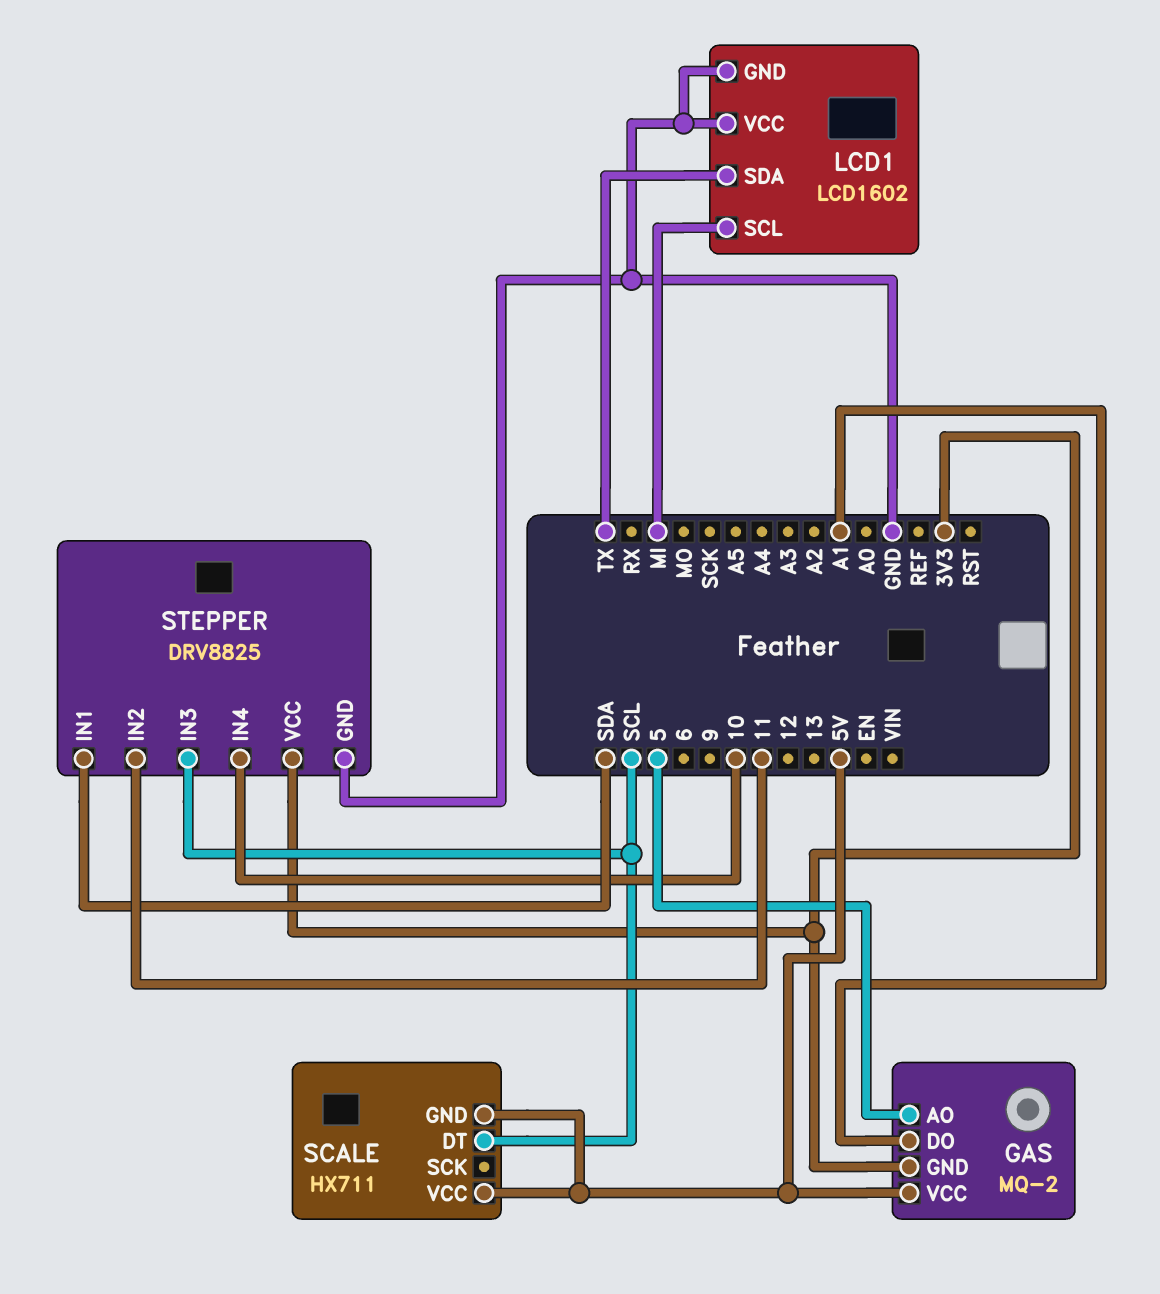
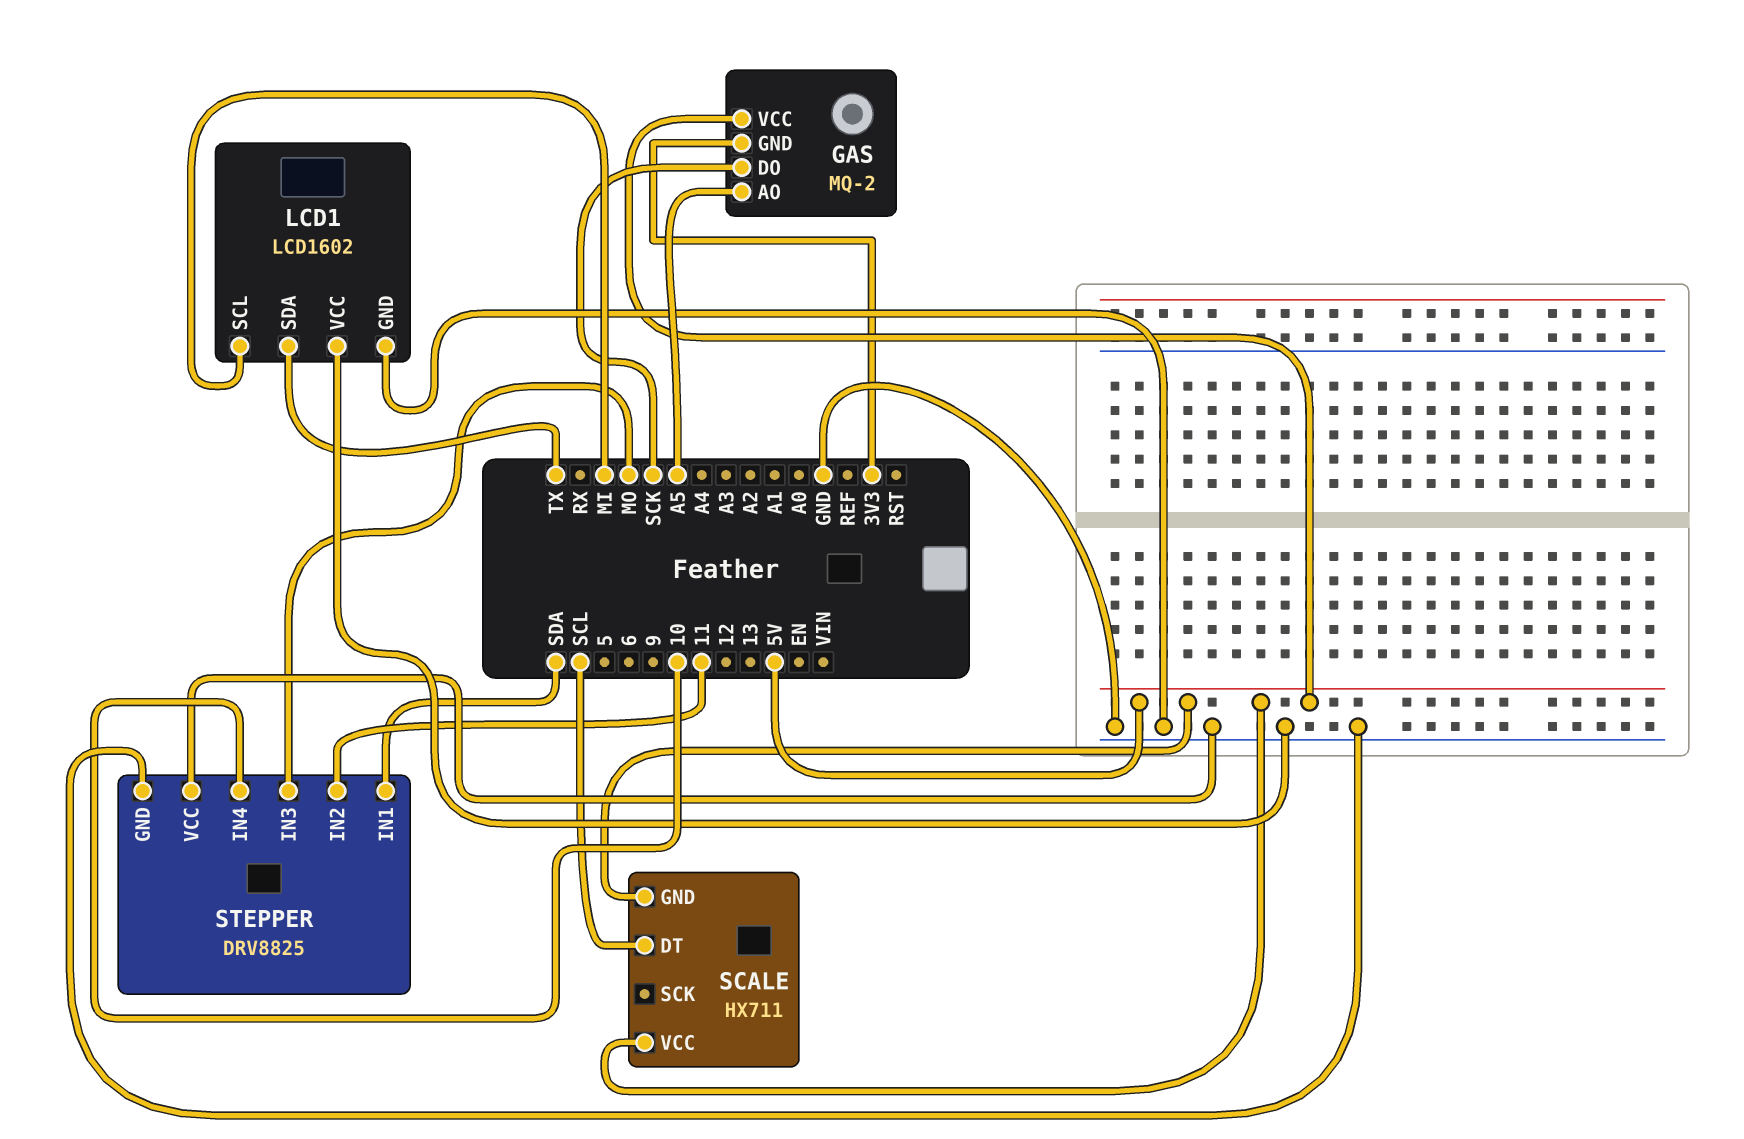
GAS pin AO: 5 -> A5
GAS pin DO: A1 -> SCK
STEPPER pin IN3: SCL -> MO
STEPPER pin VCC: 3V3 -> GND

